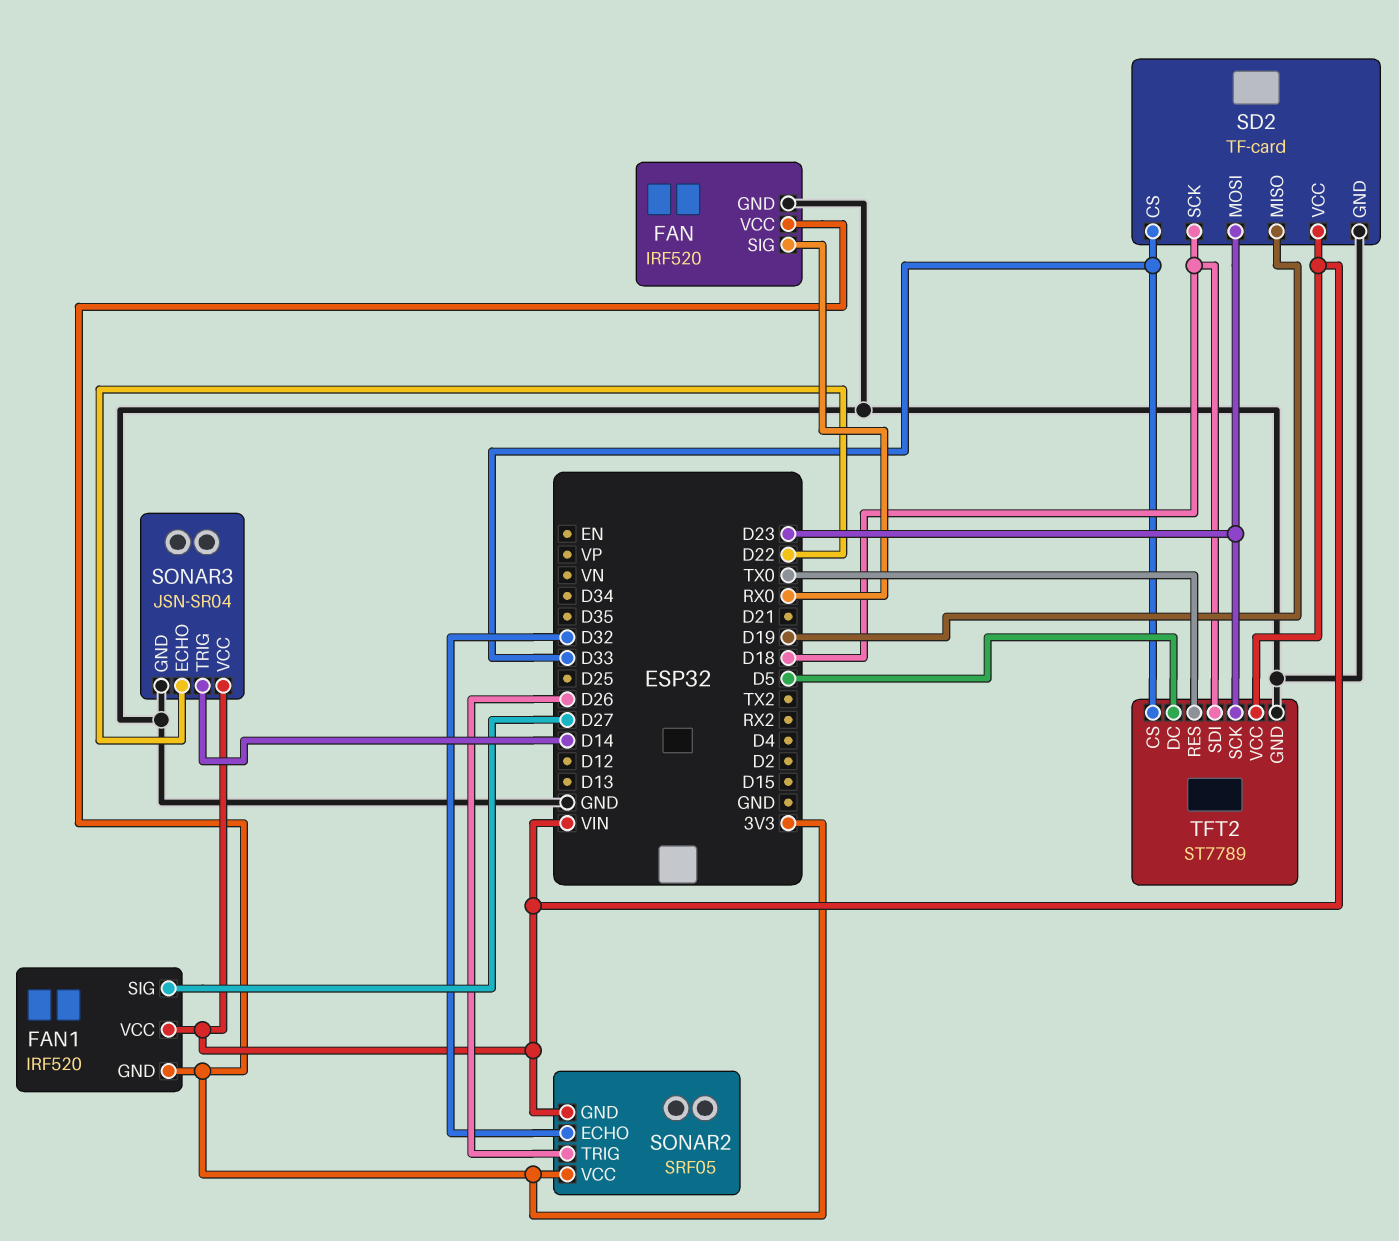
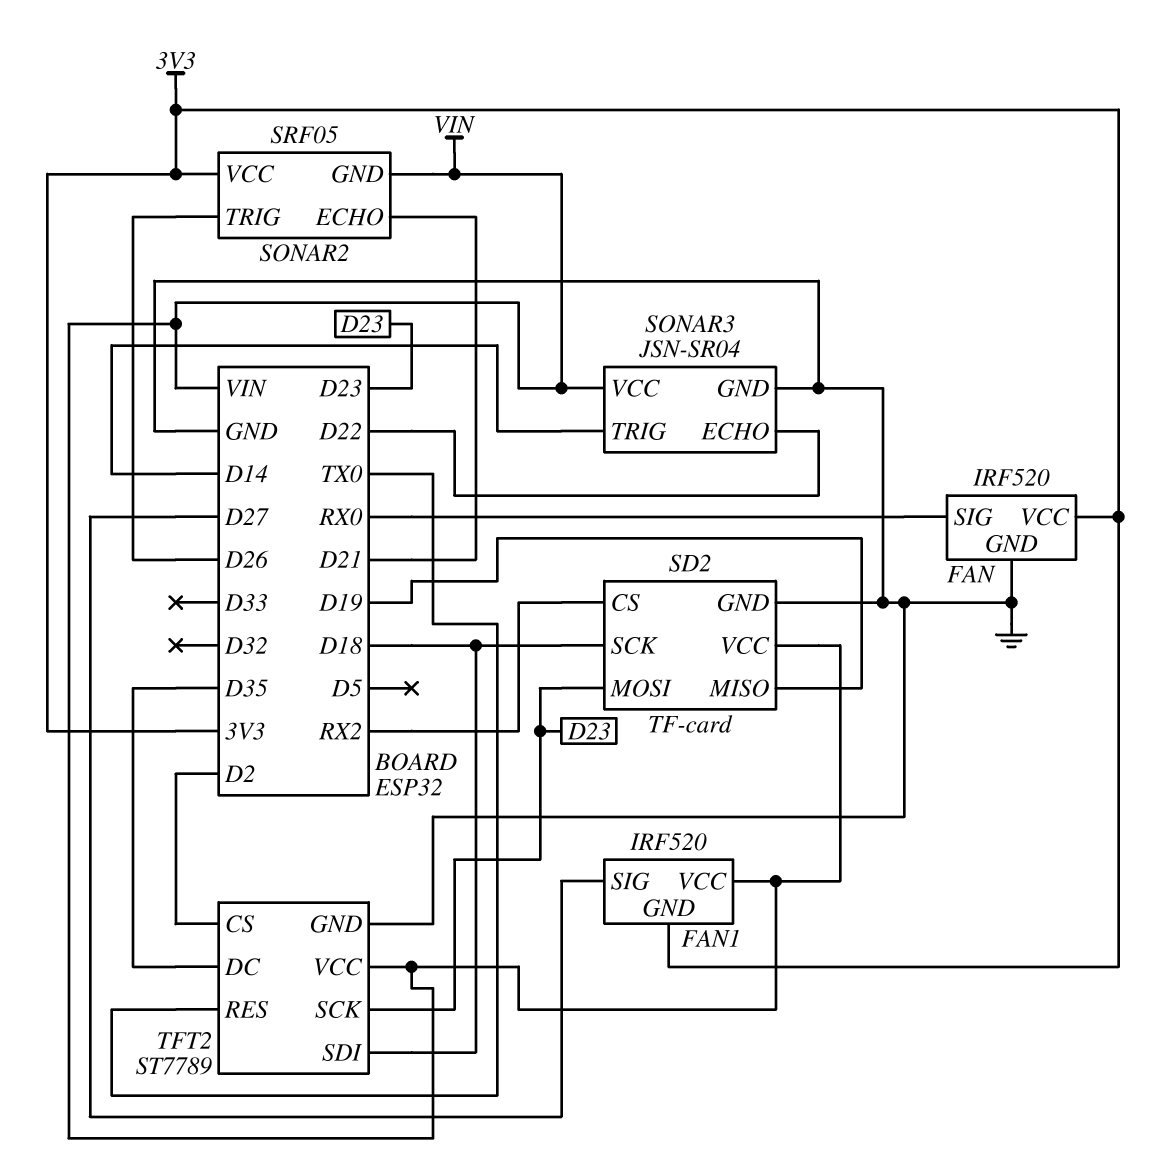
SD2 pin CS: D33 -> RX2
SONAR2 pin ECHO: D32 -> D21
TFT2 pin CS: D33 -> D2
TFT2 pin DC: D5 -> D35

